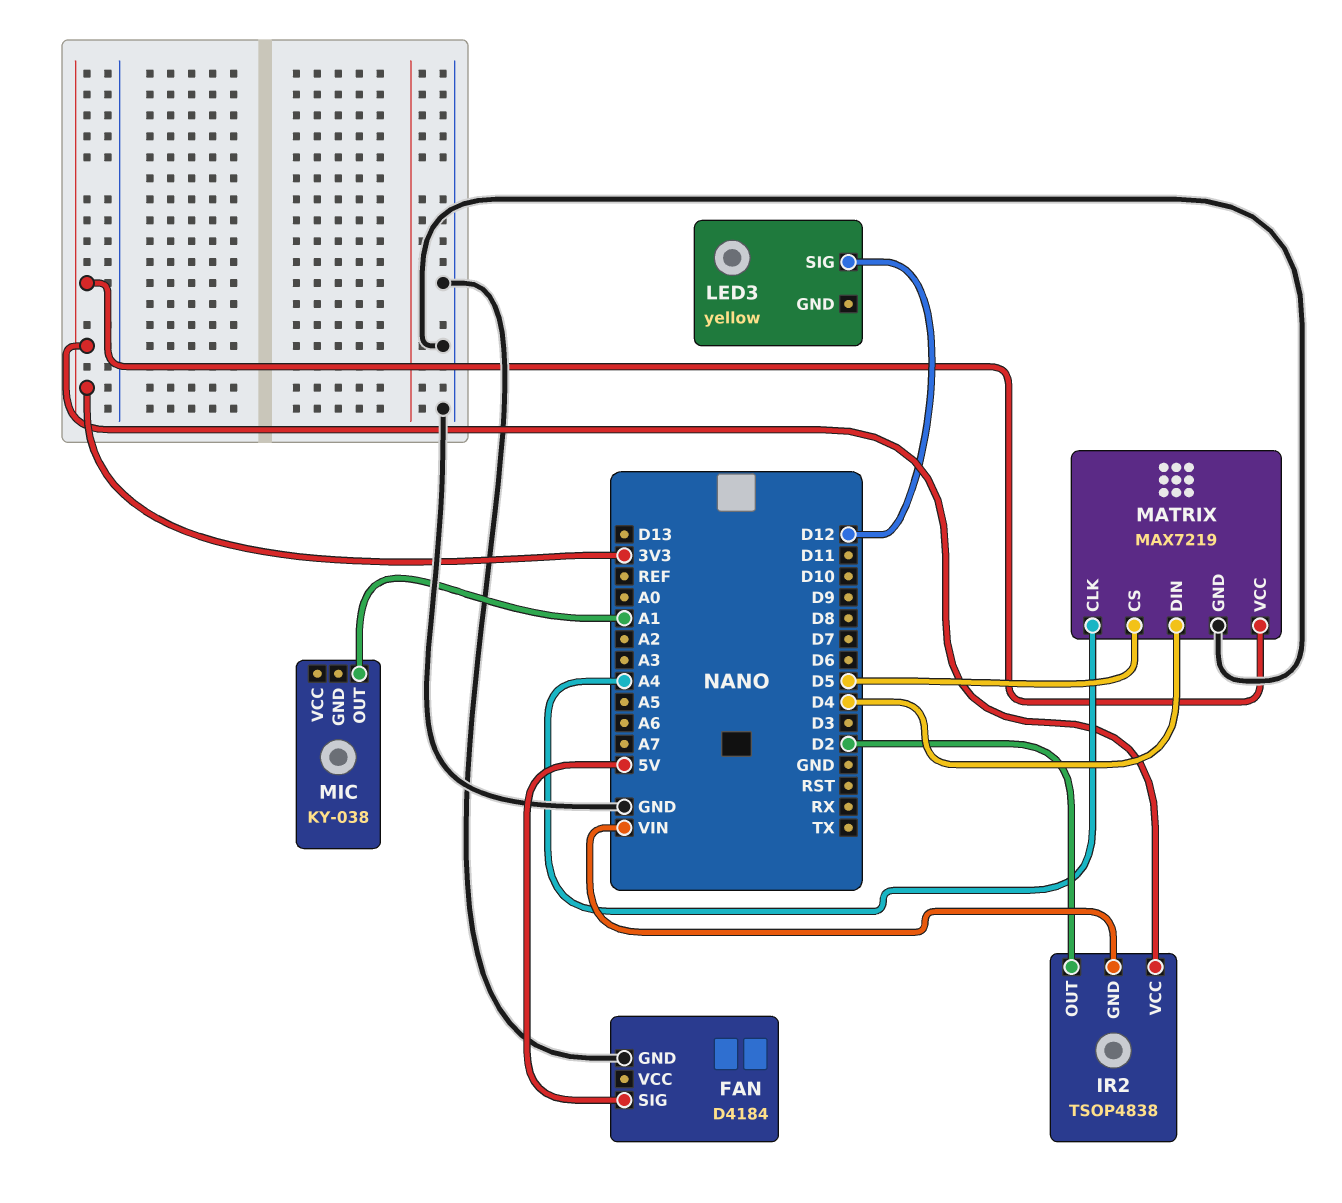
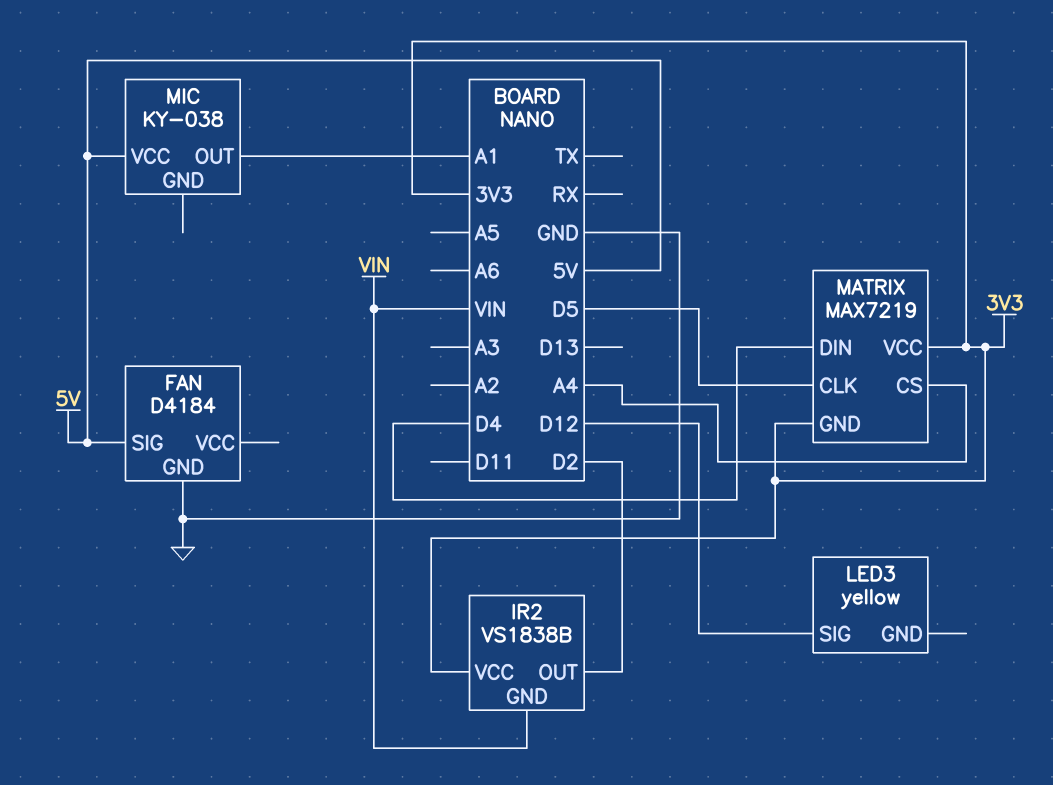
IR2: TSOP4838 -> VS1838B
MATRIX pin CLK: A4 -> D5
MATRIX pin CS: D5 -> A4
MATRIX pin GND: GND -> 3V3
MIC pin VCC: none -> 5V

